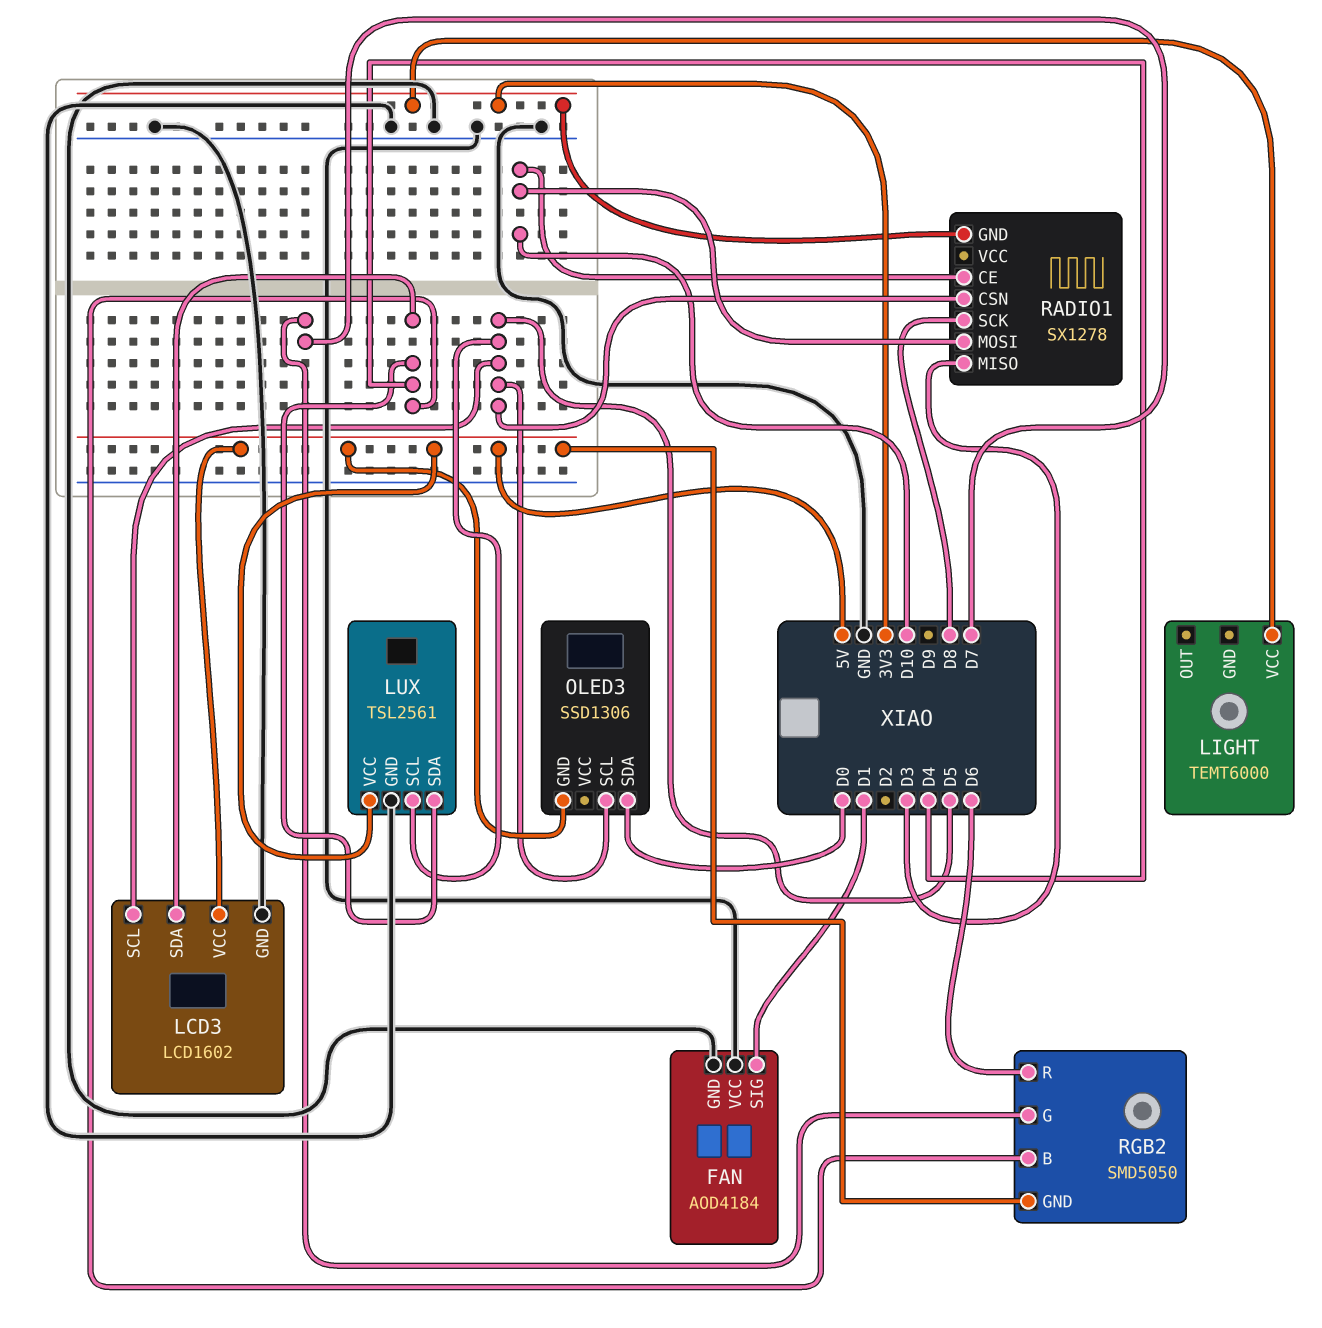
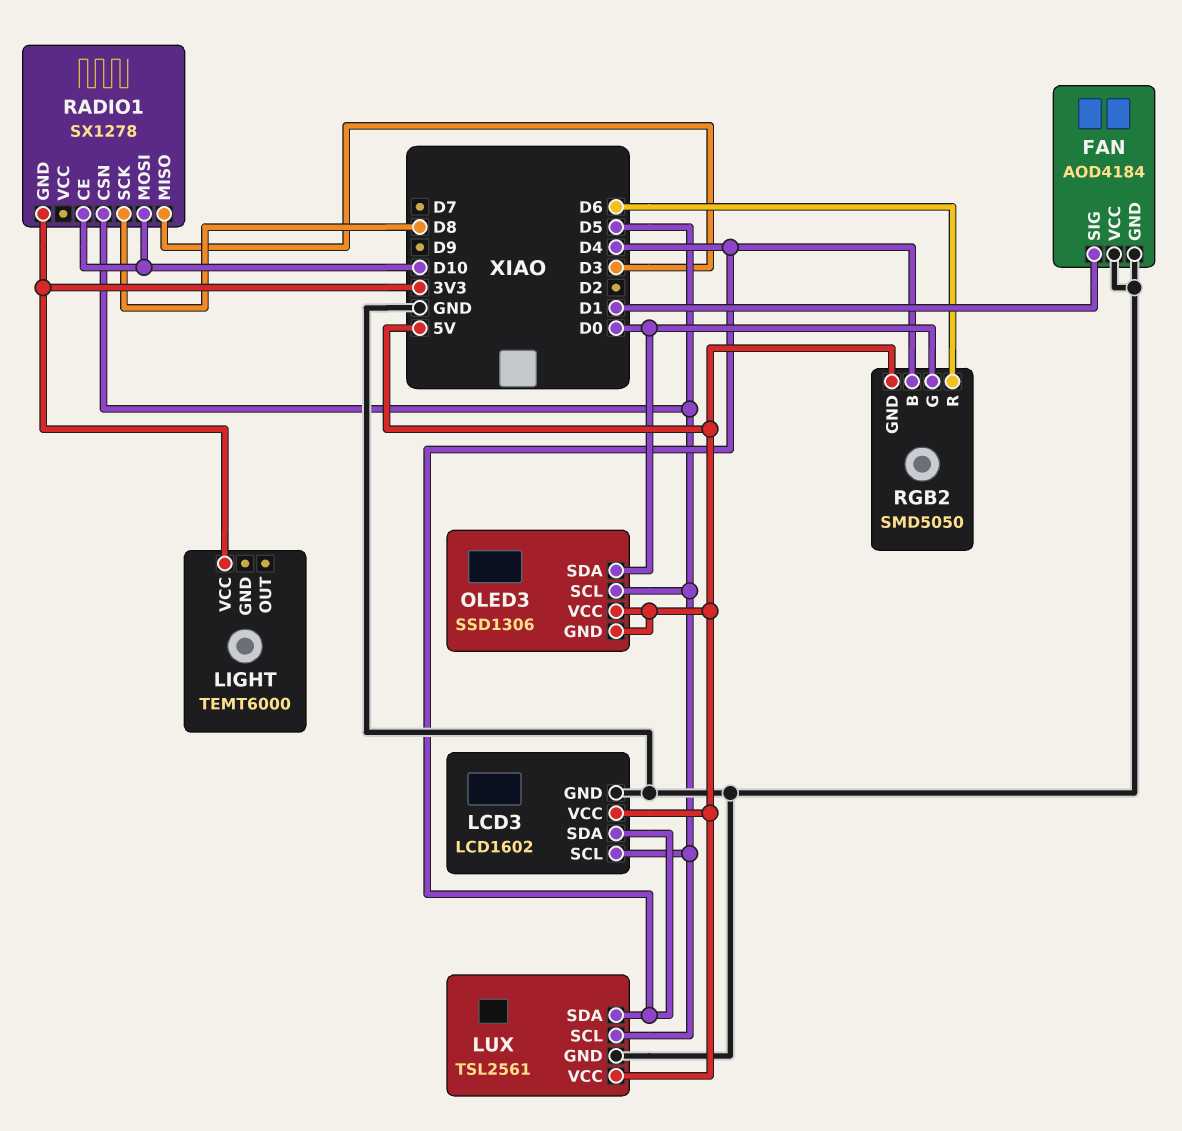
OLED3 pin VCC: none -> 5V
RGB2 pin G: D7 -> D0

